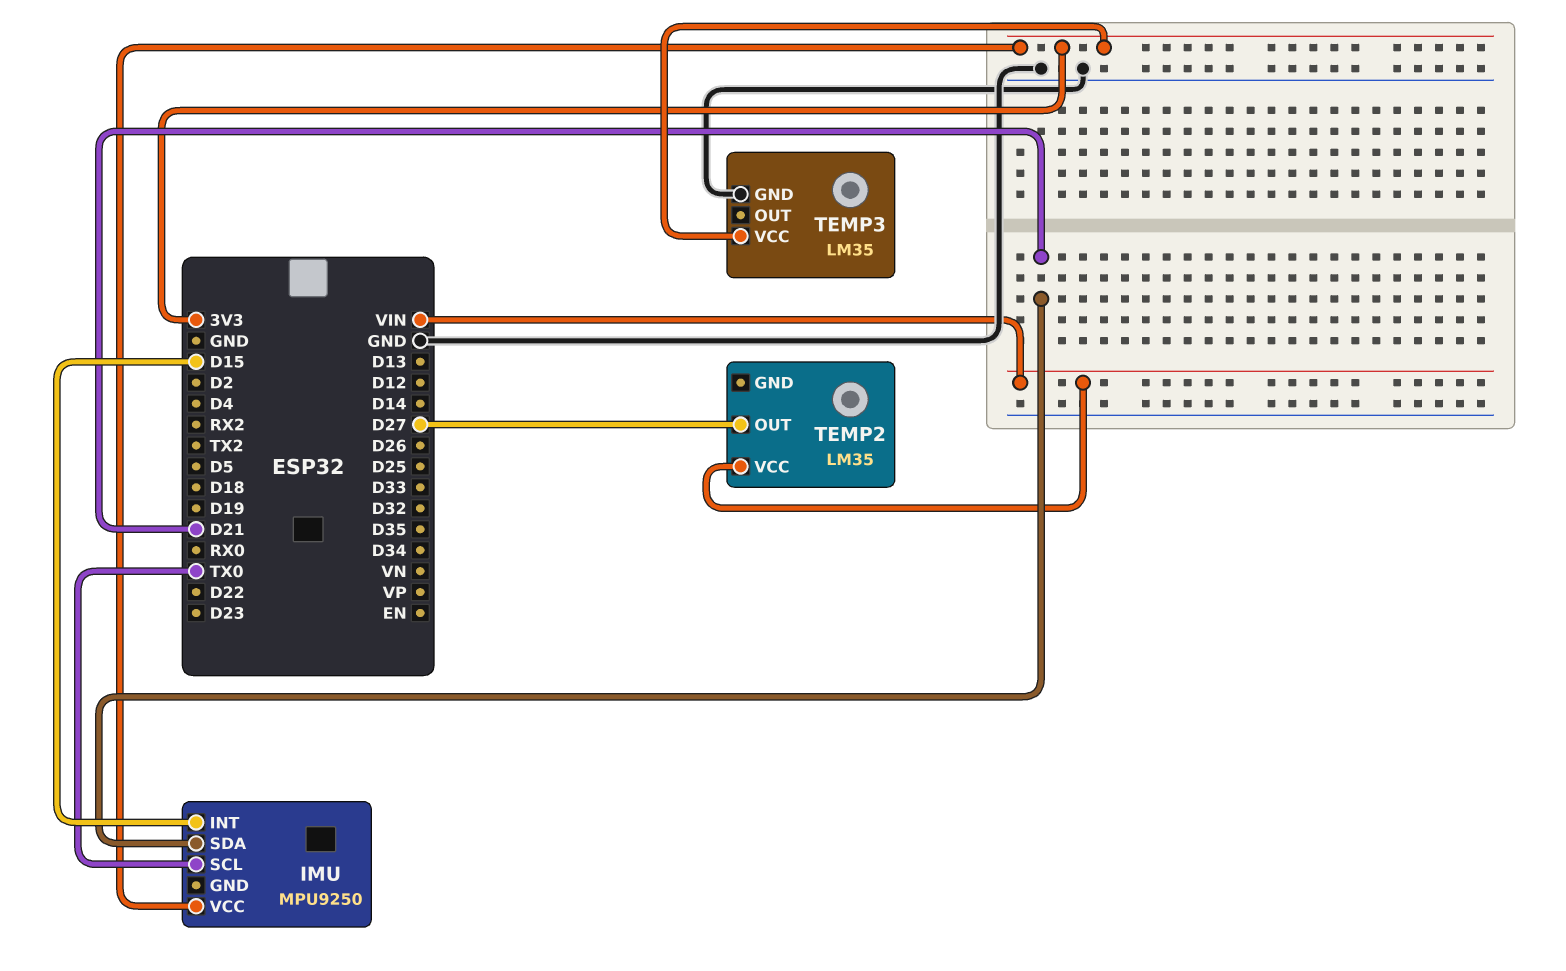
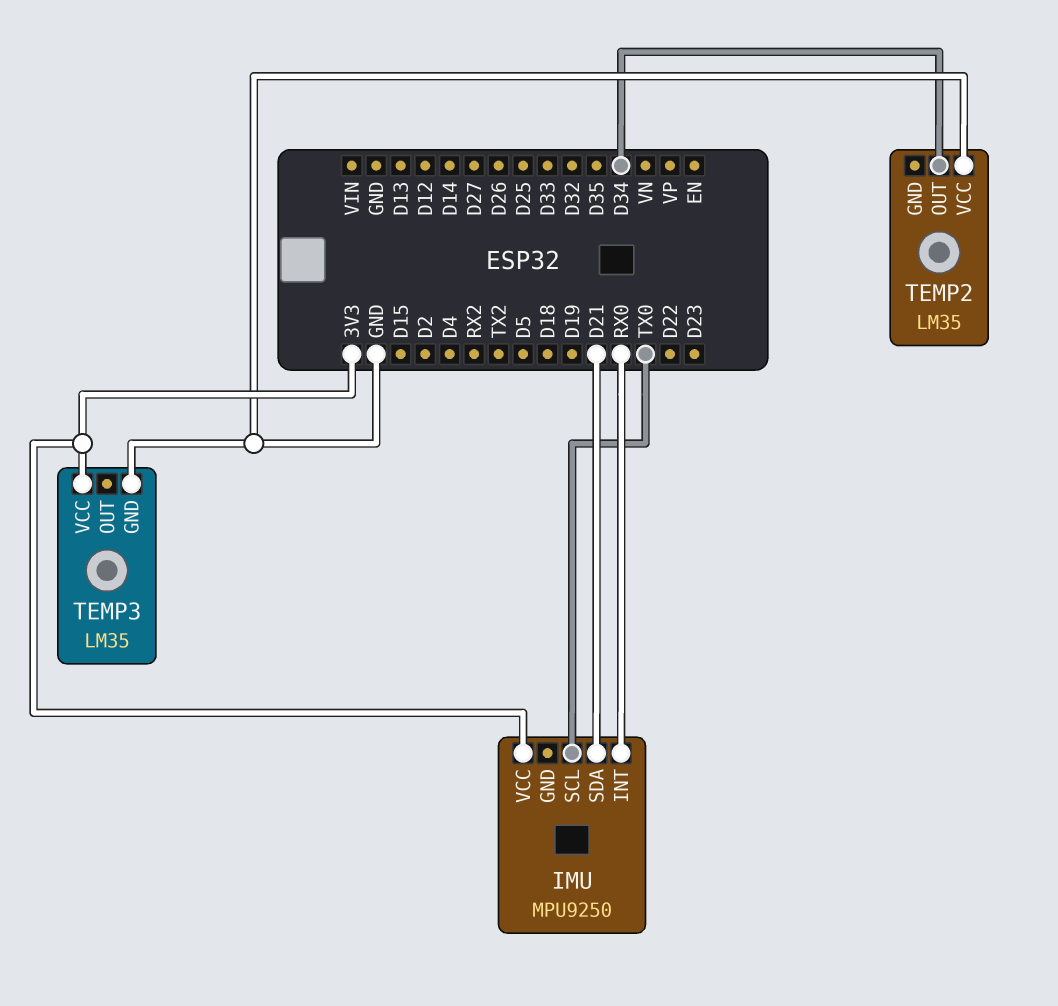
IMU pin INT: D15 -> RX0
TEMP2 pin OUT: D27 -> D34
TEMP2 pin VCC: VIN -> GND

